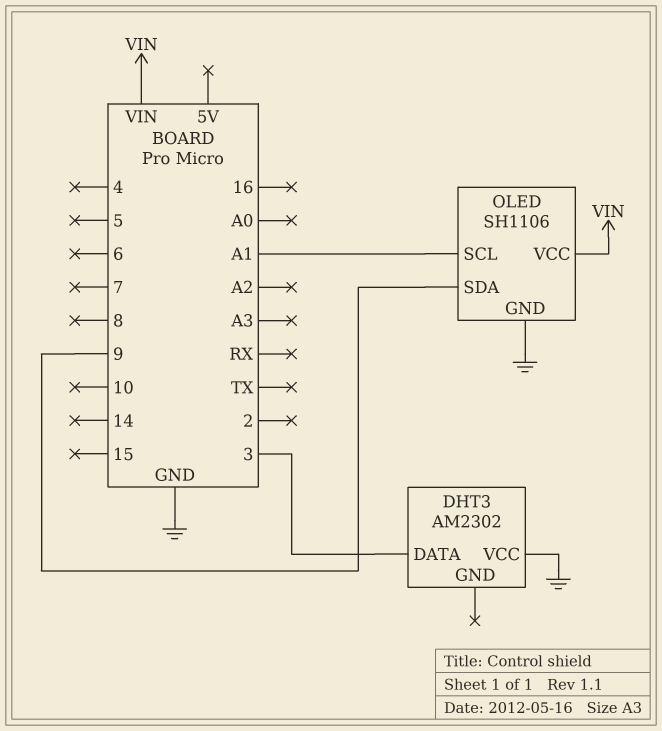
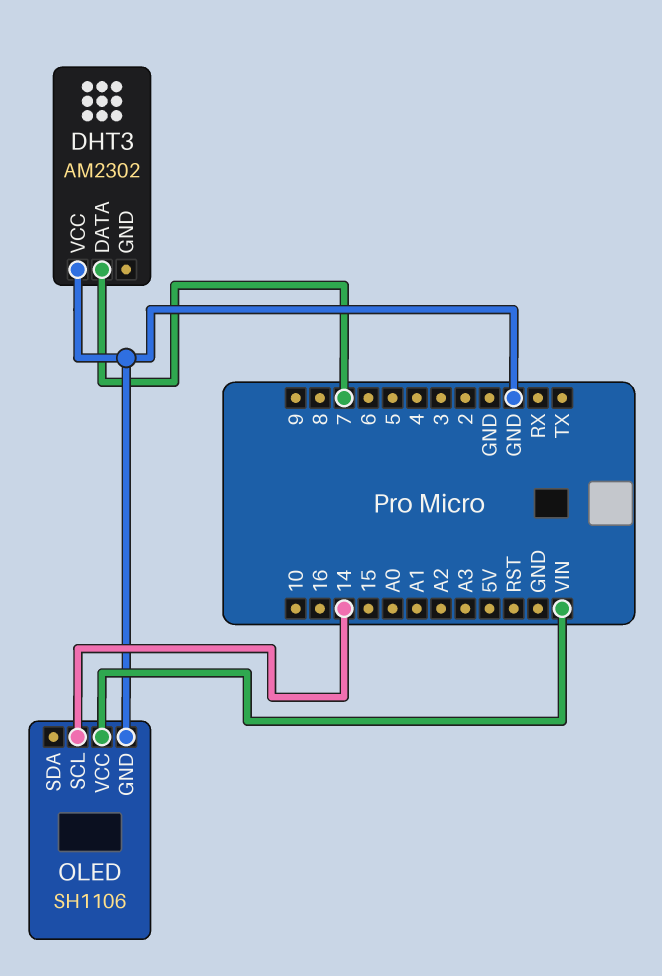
DHT3 pin DATA: 3 -> 7
OLED pin SCL: A1 -> 14
OLED pin SDA: 9 -> none

